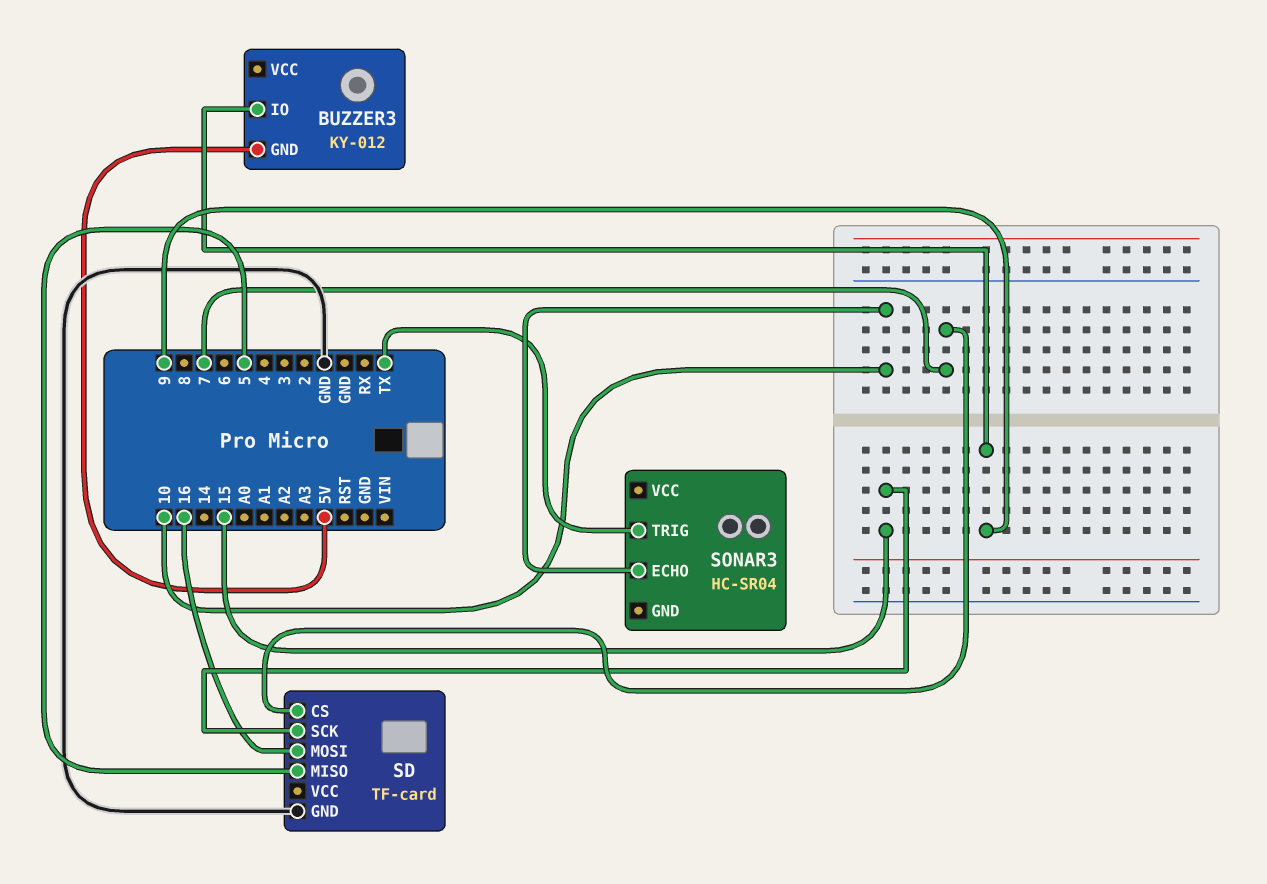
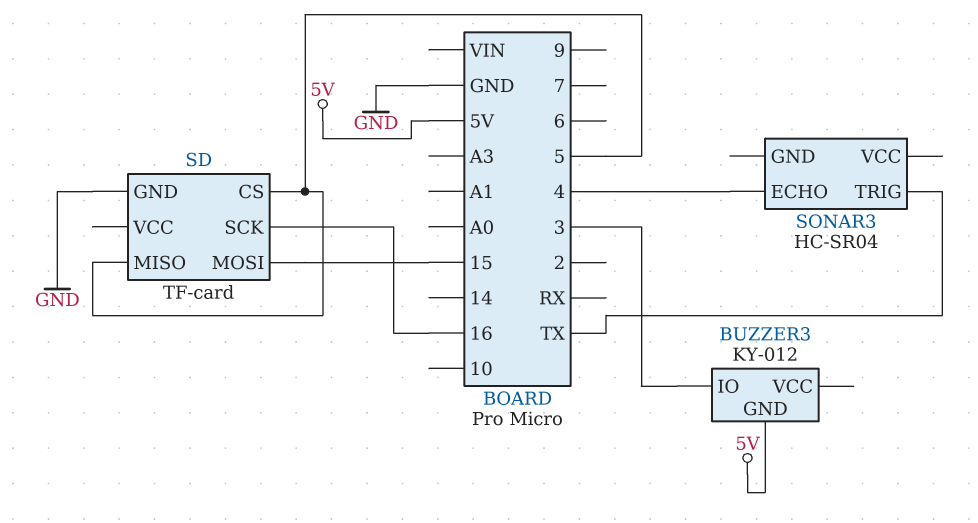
BUZZER3 pin IO: 9 -> 3
SD pin CS: 7 -> 5
SD pin MOSI: 16 -> 15
SD pin SCK: 15 -> 16
SONAR3 pin ECHO: 10 -> 4

